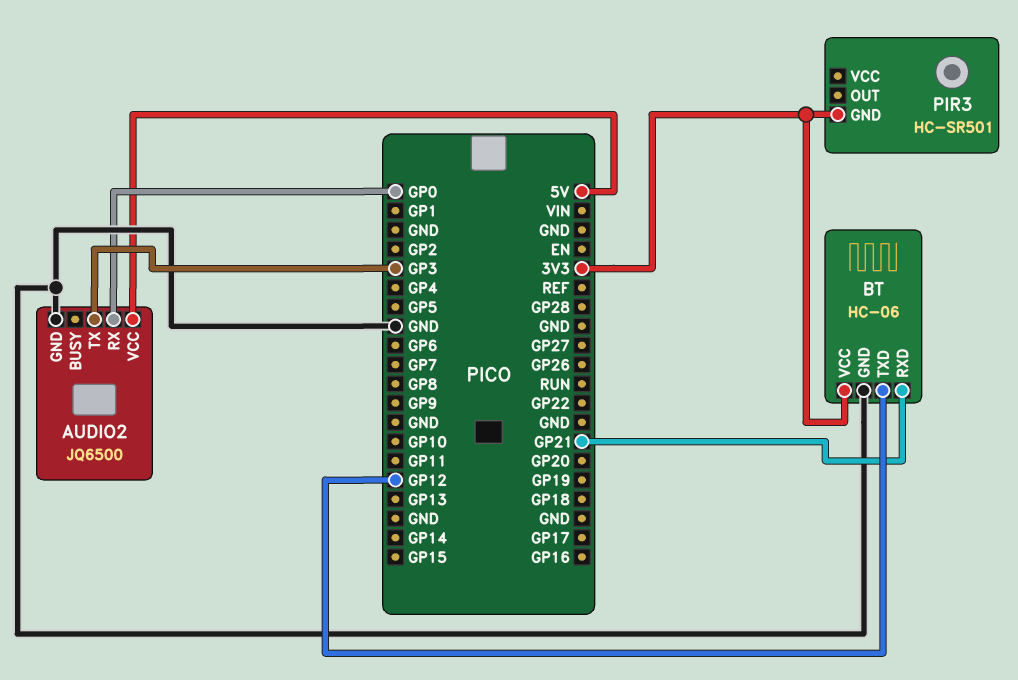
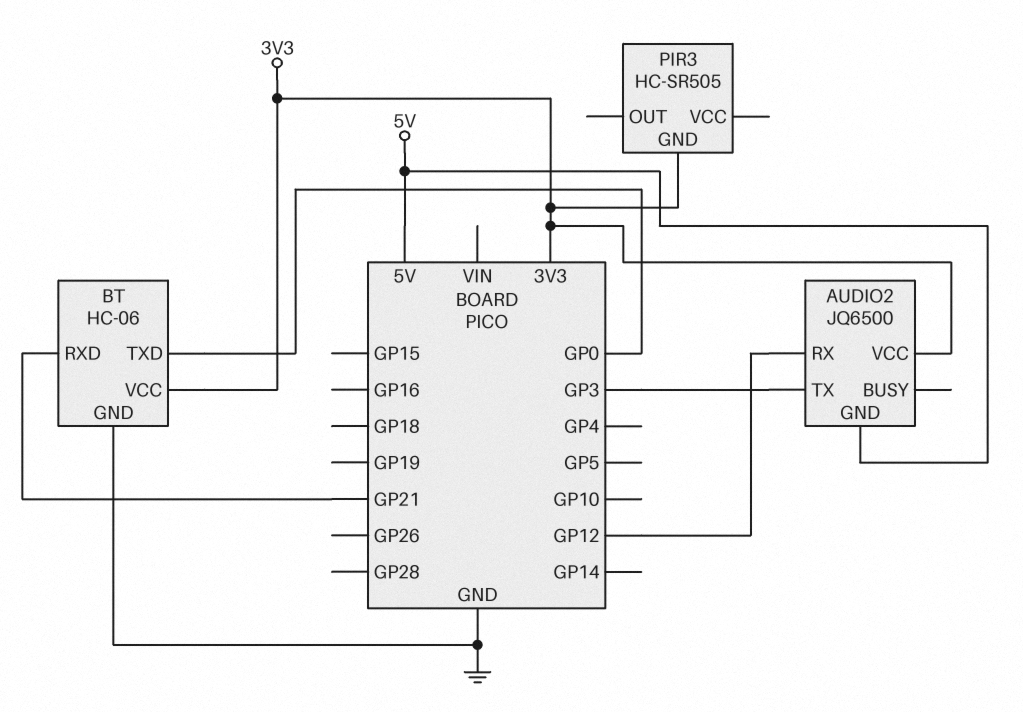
AUDIO2 pin GND: GND -> 5V
AUDIO2 pin RX: GP0 -> GP12
AUDIO2 pin VCC: 5V -> 3V3
BT pin TXD: GP12 -> GP0
PIR3: HC-SR501 -> HC-SR505

